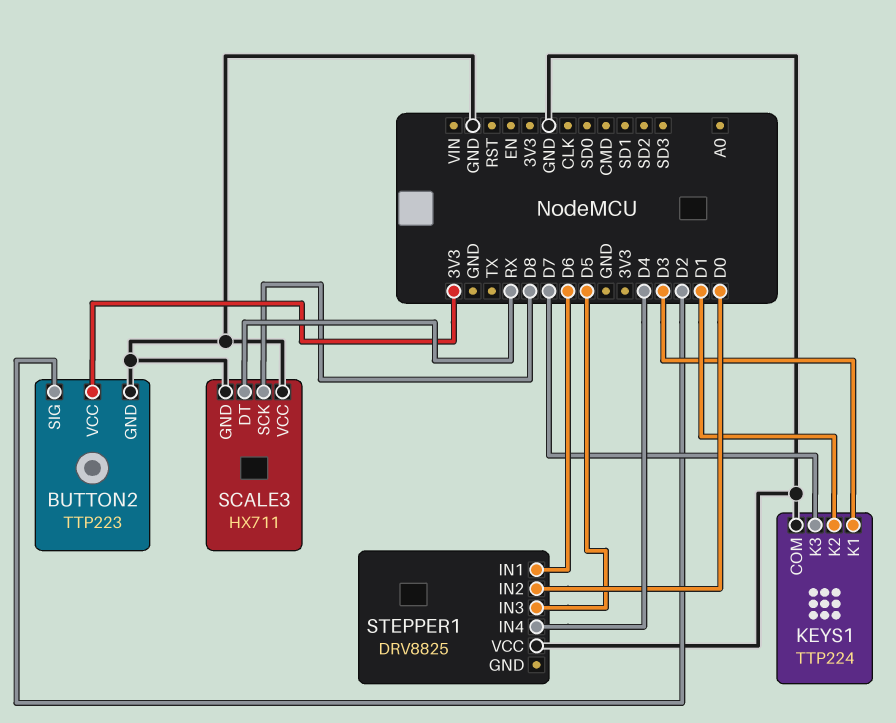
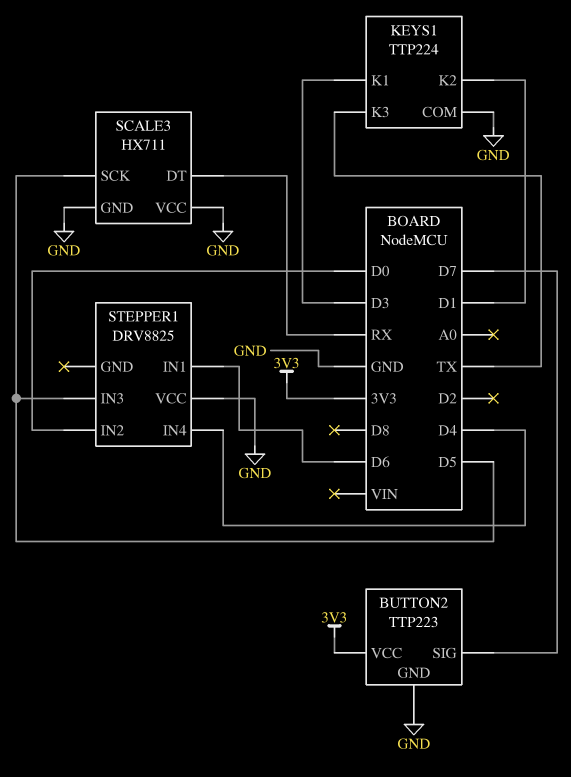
BUTTON2 pin SIG: D2 -> D7
KEYS1 pin K3: D7 -> TX
SCALE3 pin SCK: D8 -> D5

